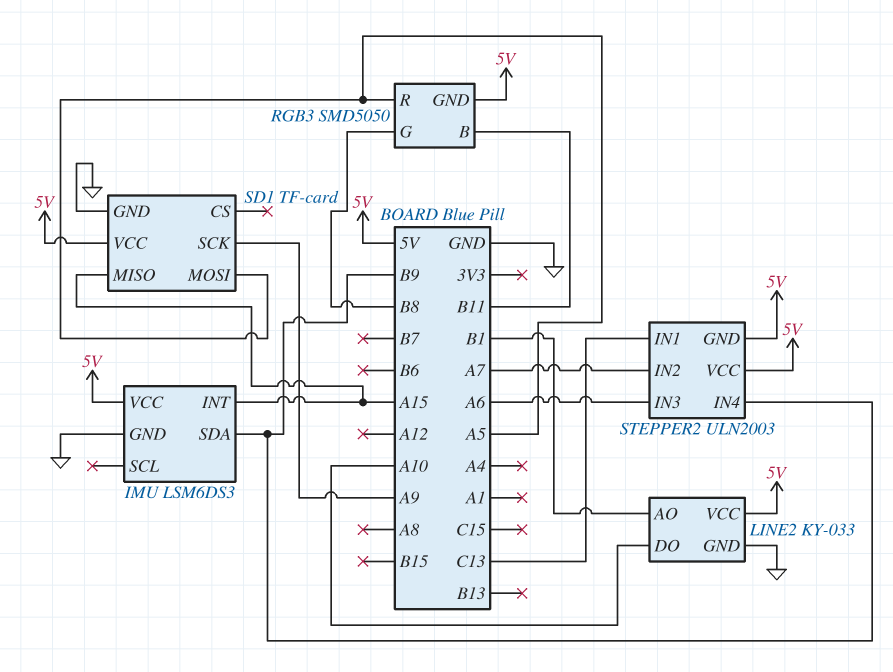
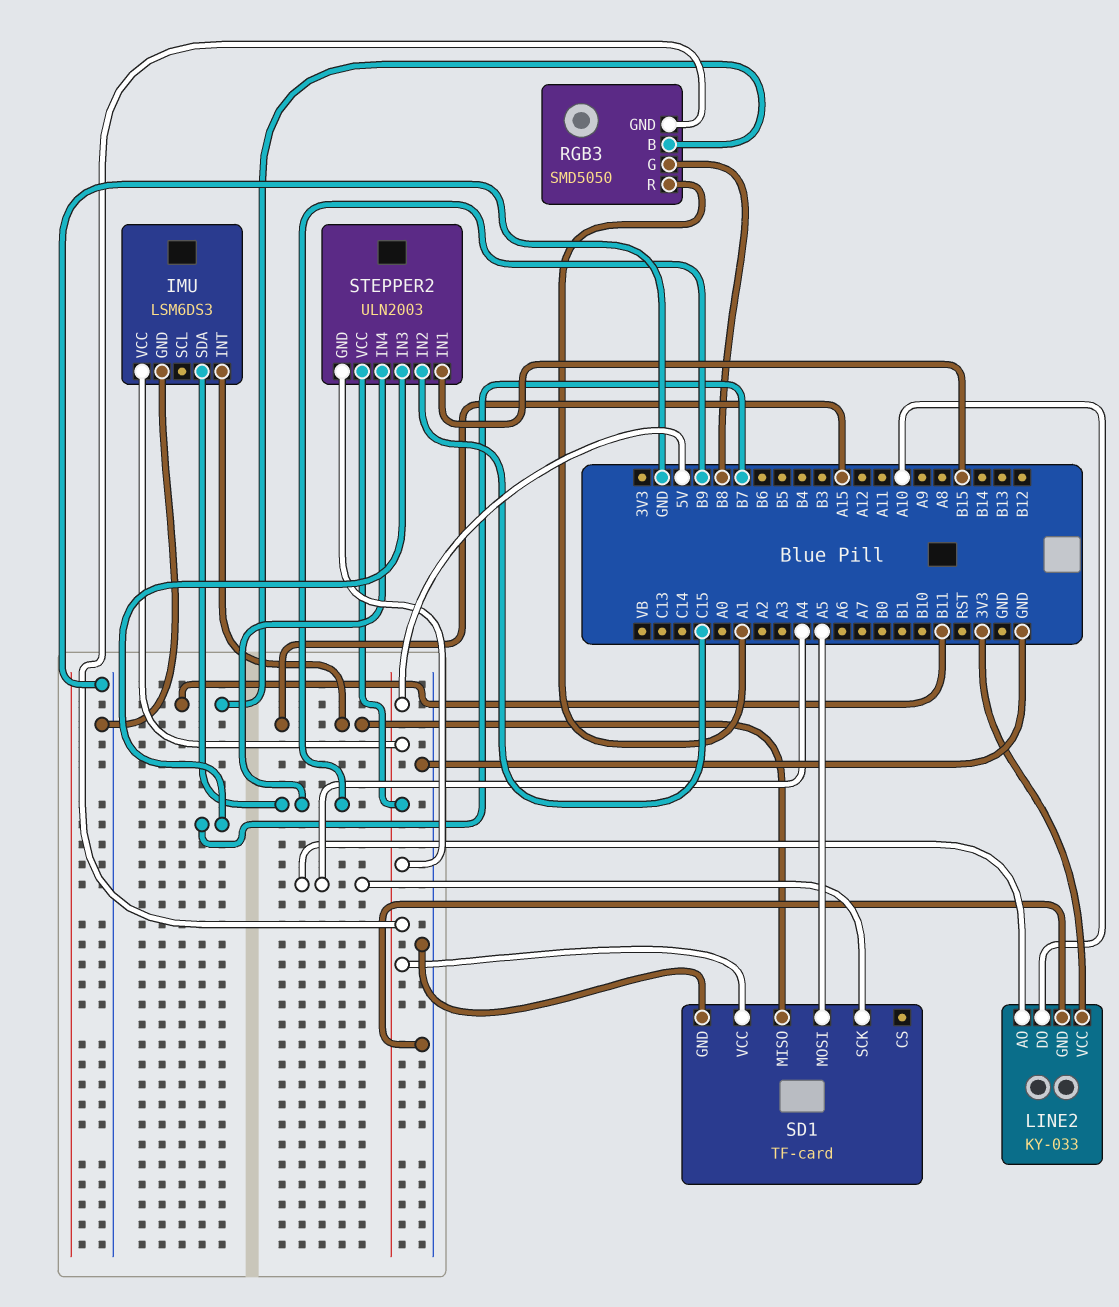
LINE2 pin AO: B1 -> A4
LINE2 pin VCC: 5V -> 3V3
RGB3 pin R: A5 -> A1
SD1 pin SCK: A9 -> A4
STEPPER2 pin IN1: C13 -> B15
STEPPER2 pin IN2: A7 -> C15
STEPPER2 pin IN3: A6 -> B7

